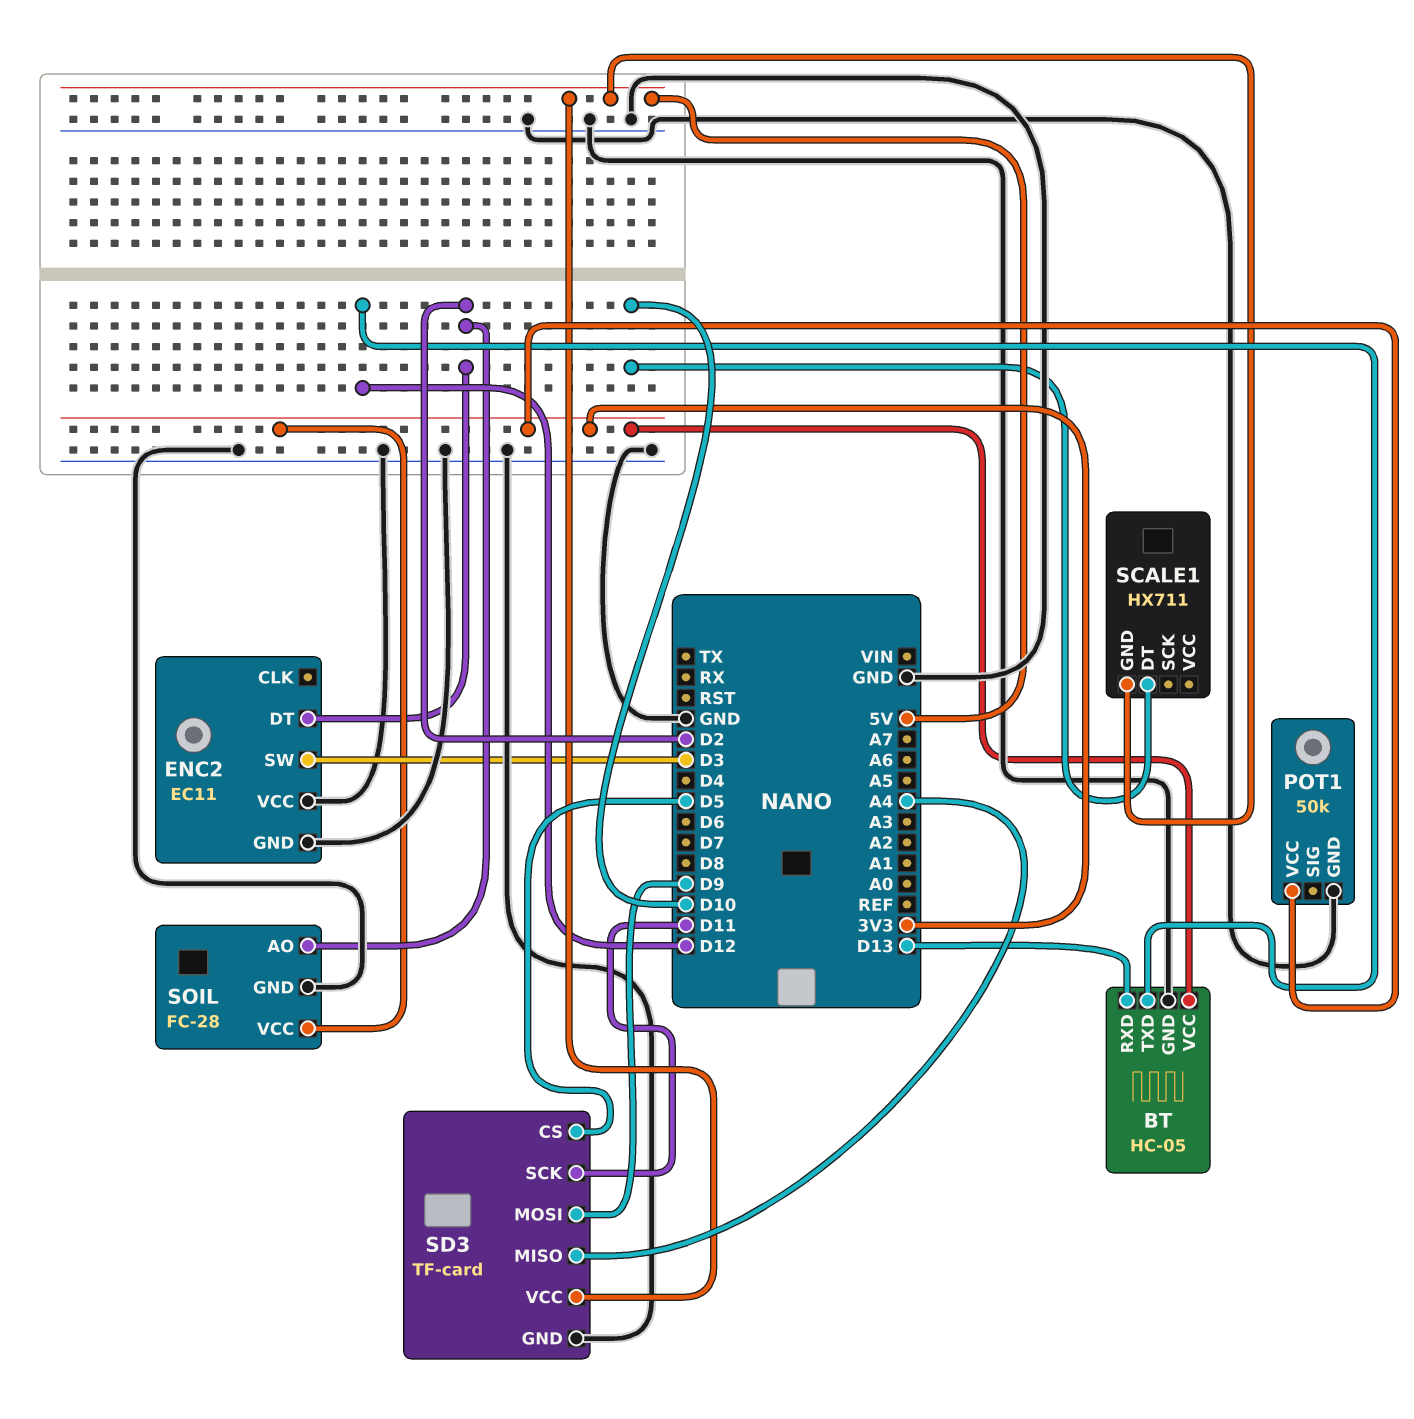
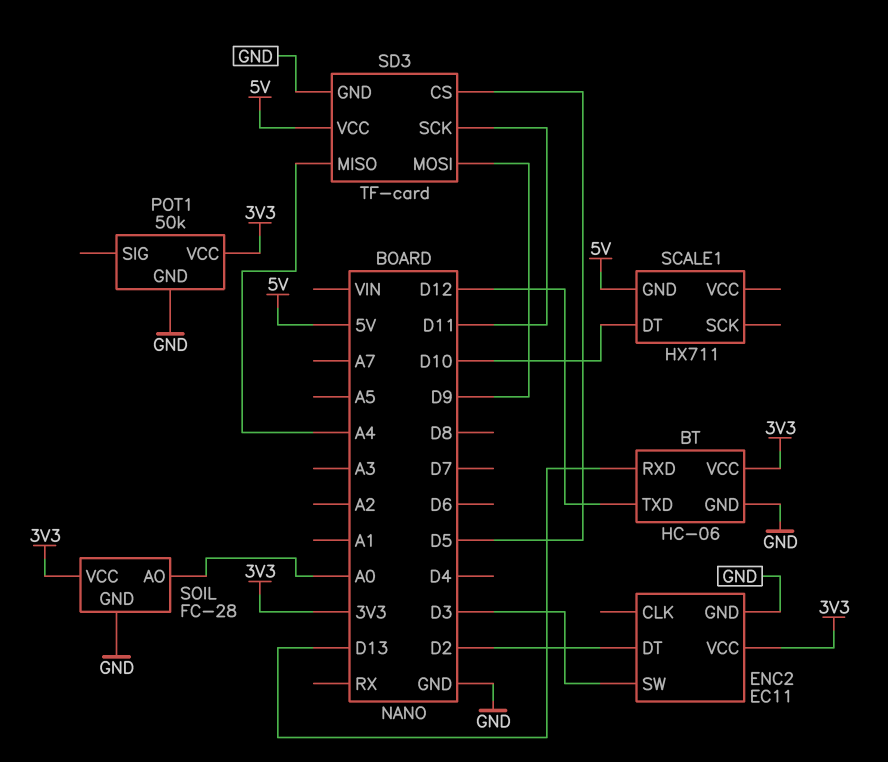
BT: HC-05 -> HC-06
ENC2 pin VCC: GND -> 3V3
SOIL pin AO: D2 -> A0

